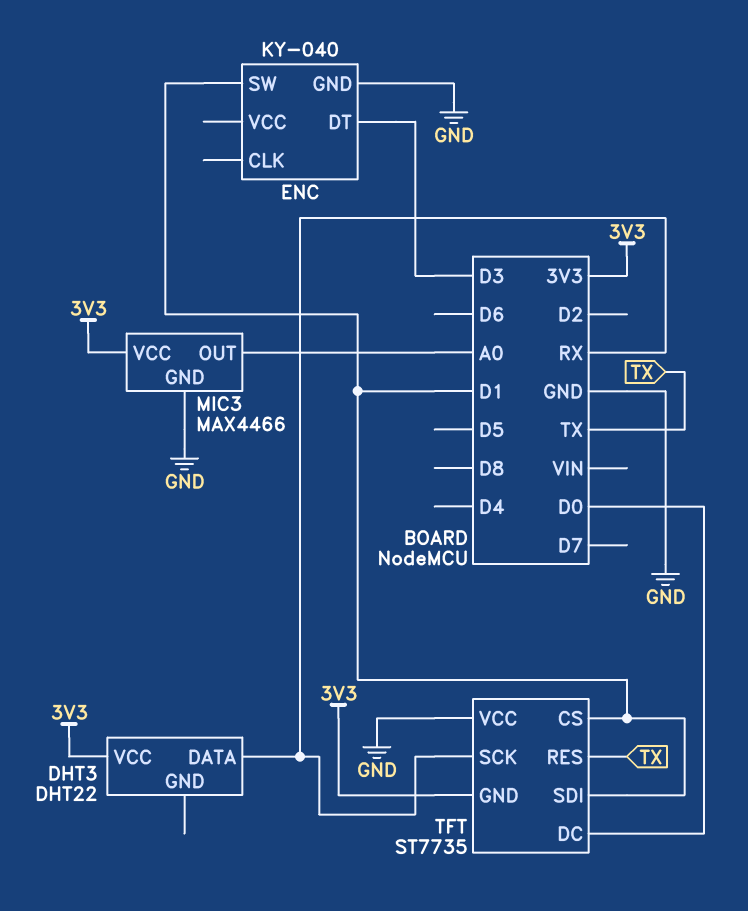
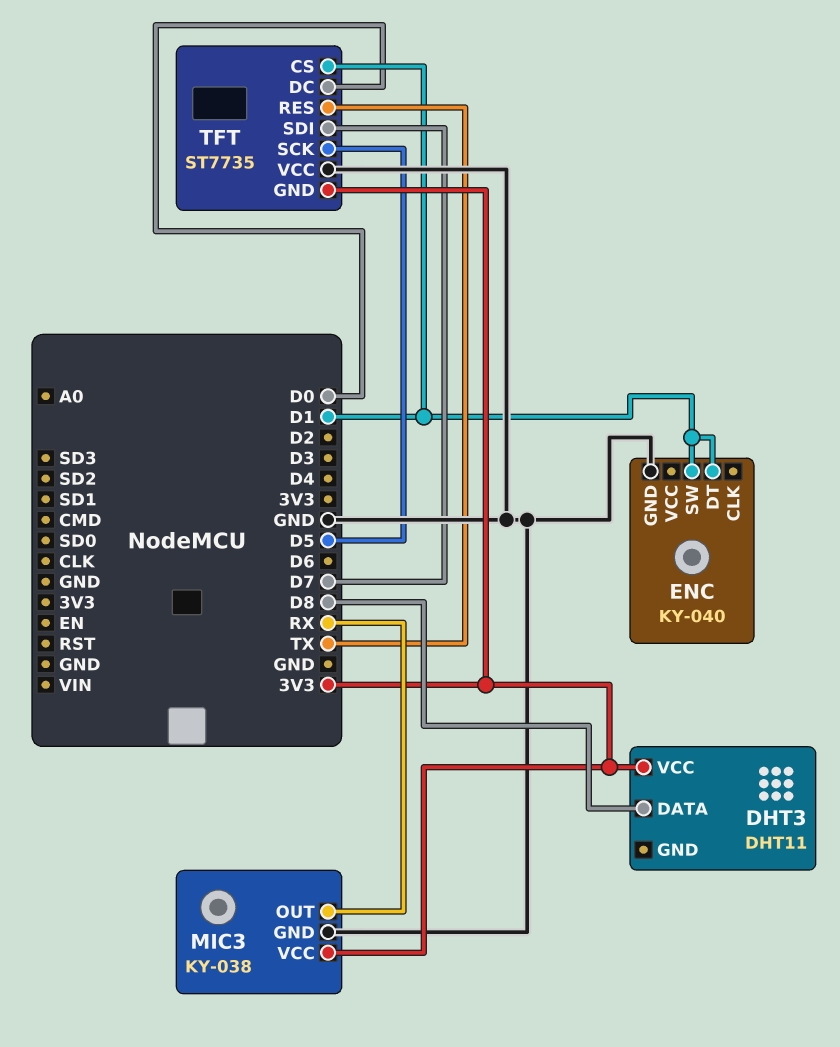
DHT3: DHT22 -> DHT11
DHT3 pin DATA: RX -> D8
ENC pin DT: D3 -> D1
MIC3: MAX4466 -> KY-038
MIC3 pin OUT: A0 -> RX
TFT pin SCK: RX -> D5
TFT pin SDI: D1 -> D7

